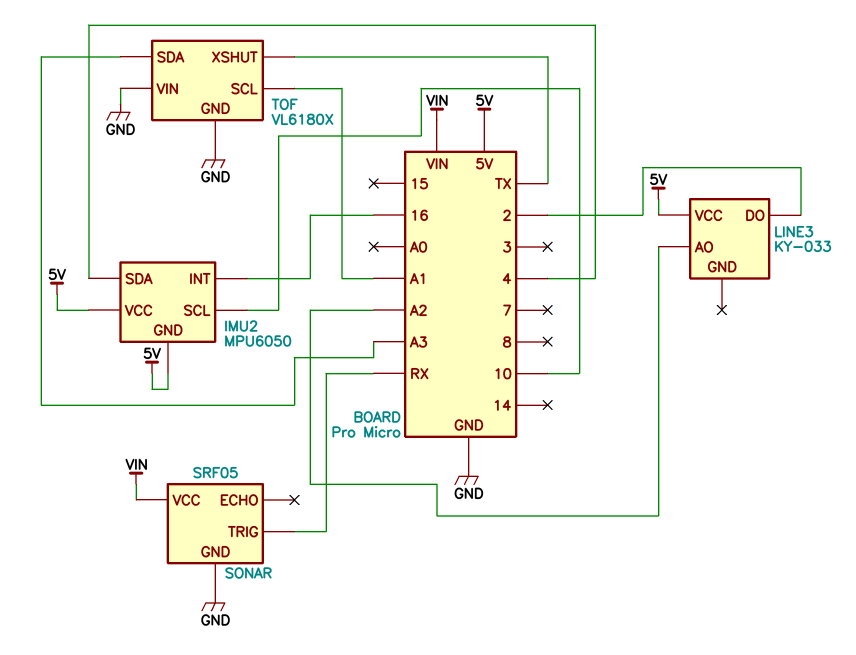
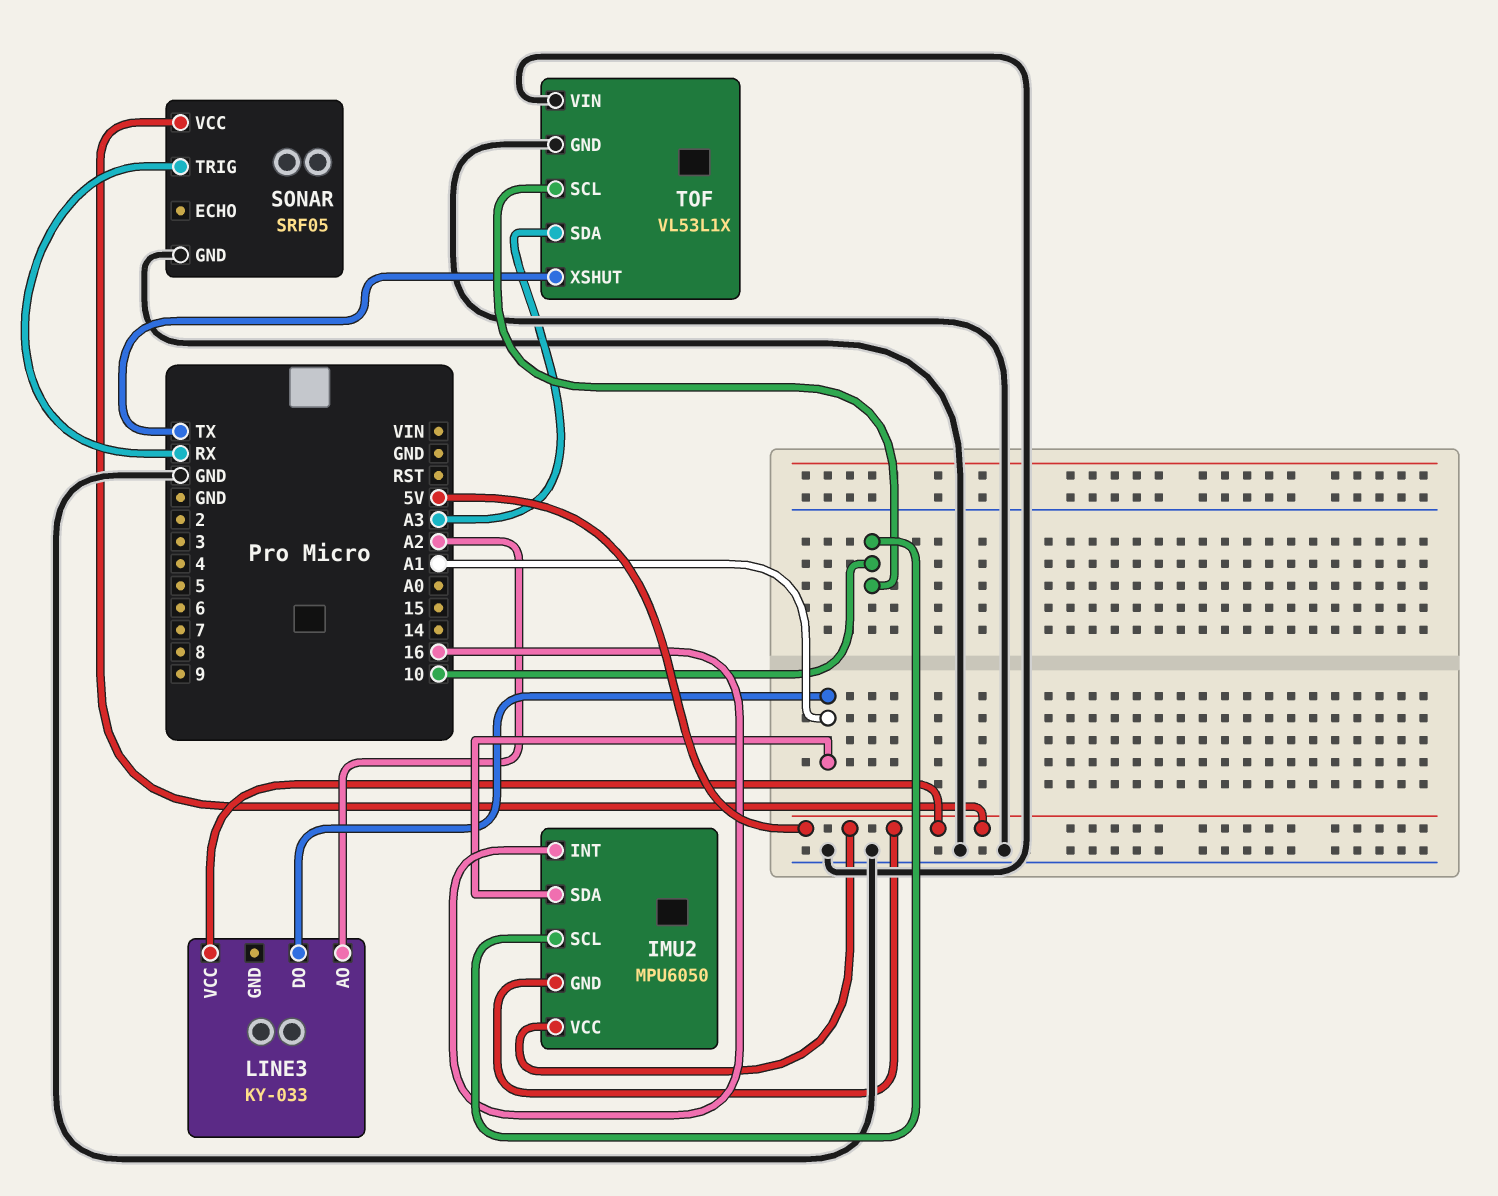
IMU2 pin SDA: 4 -> A1
LINE3 pin DO: 2 -> A1
SONAR pin VCC: VIN -> 5V
TOF: VL6180X -> VL53L1X
TOF pin SCL: A1 -> 10

